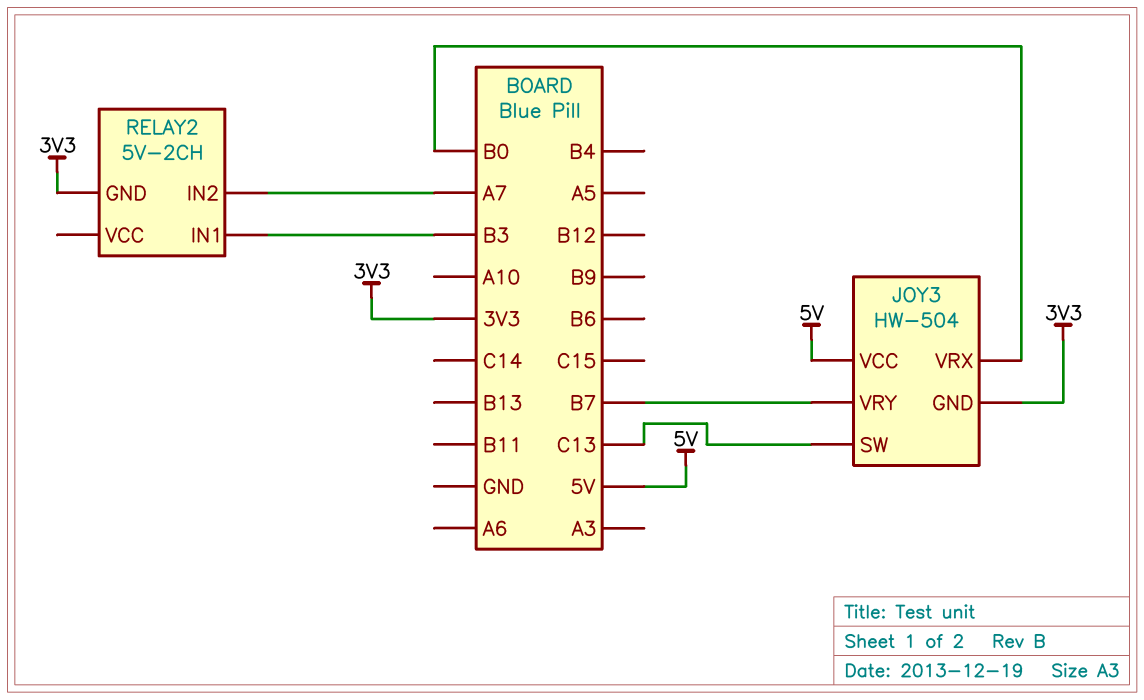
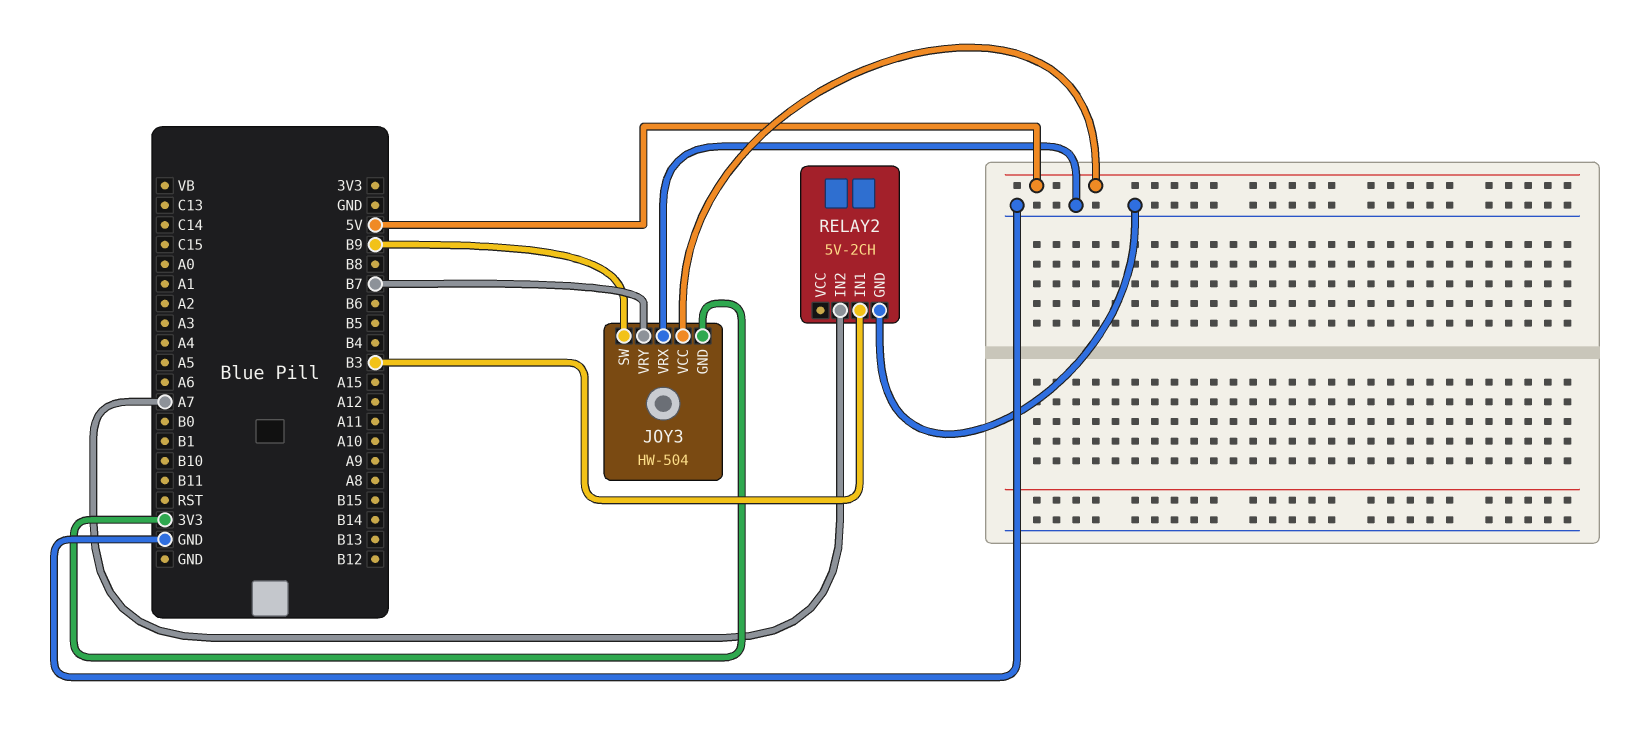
JOY3 pin SW: C13 -> B9
JOY3 pin VRX: B0 -> GND
RELAY2 pin GND: 3V3 -> GND

